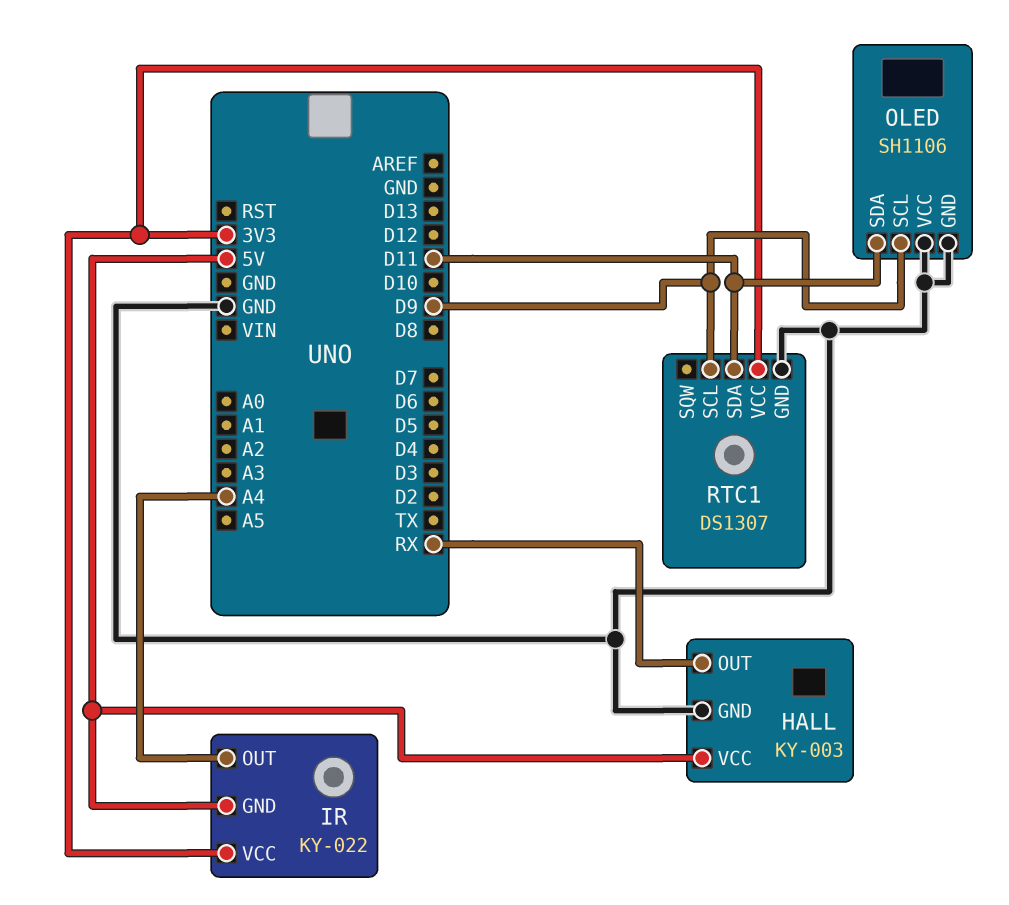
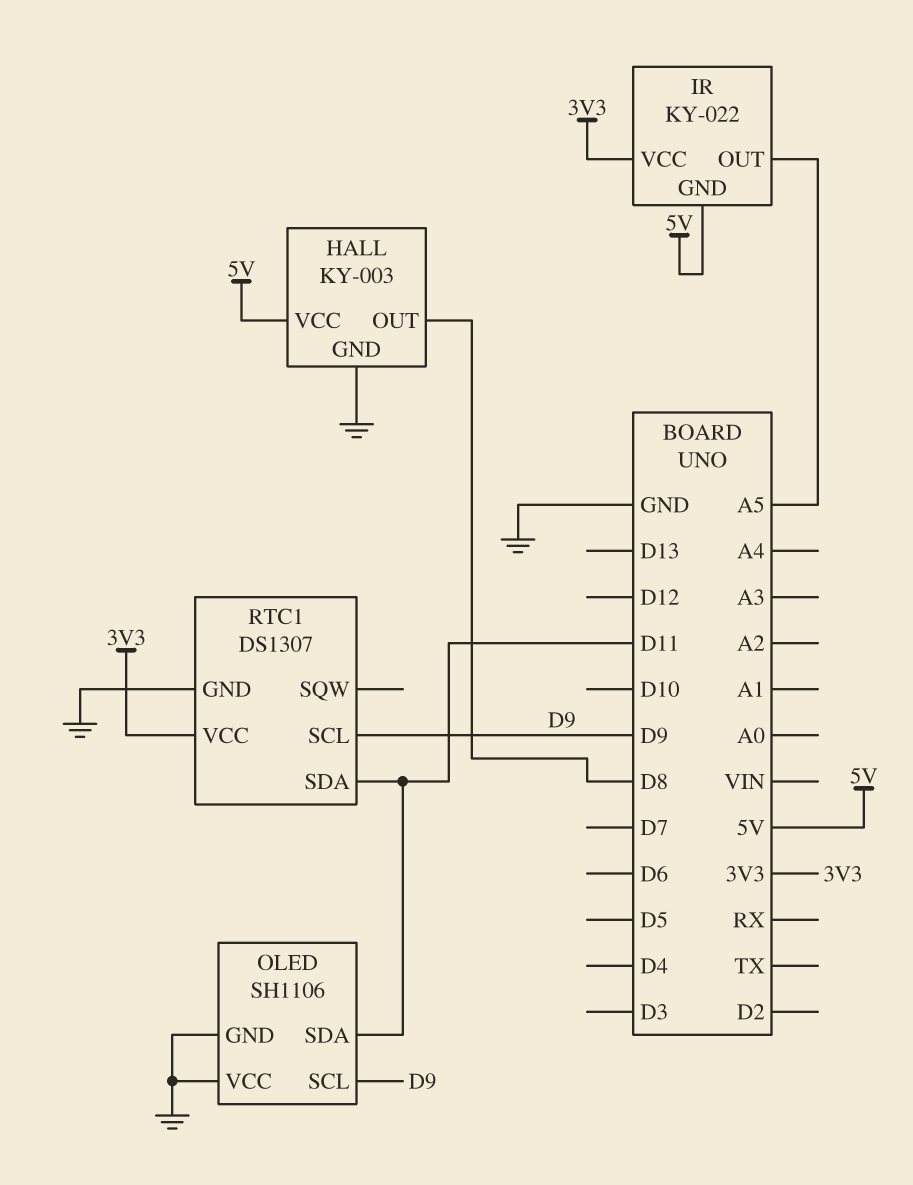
HALL pin OUT: RX -> D8
IR pin OUT: A4 -> A5

